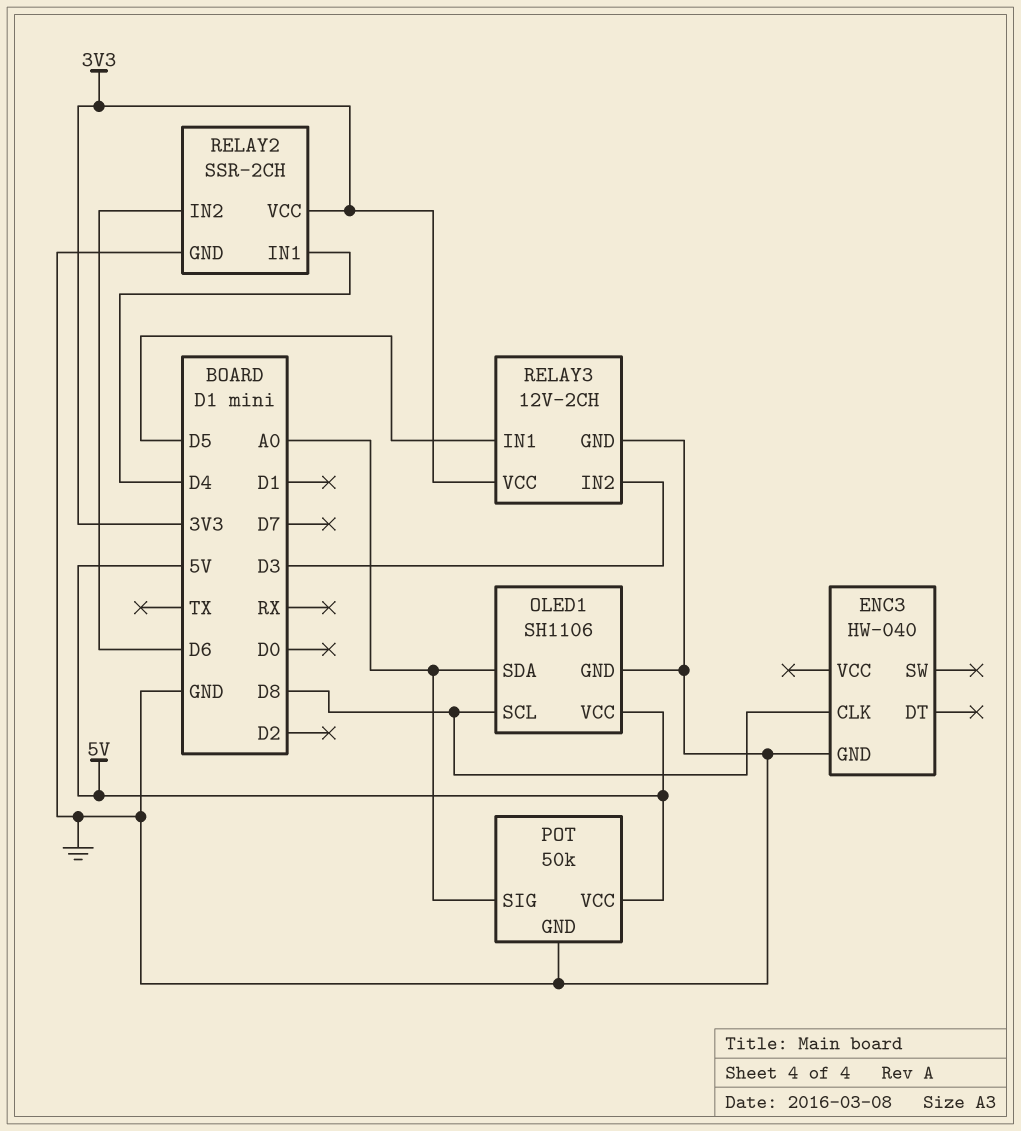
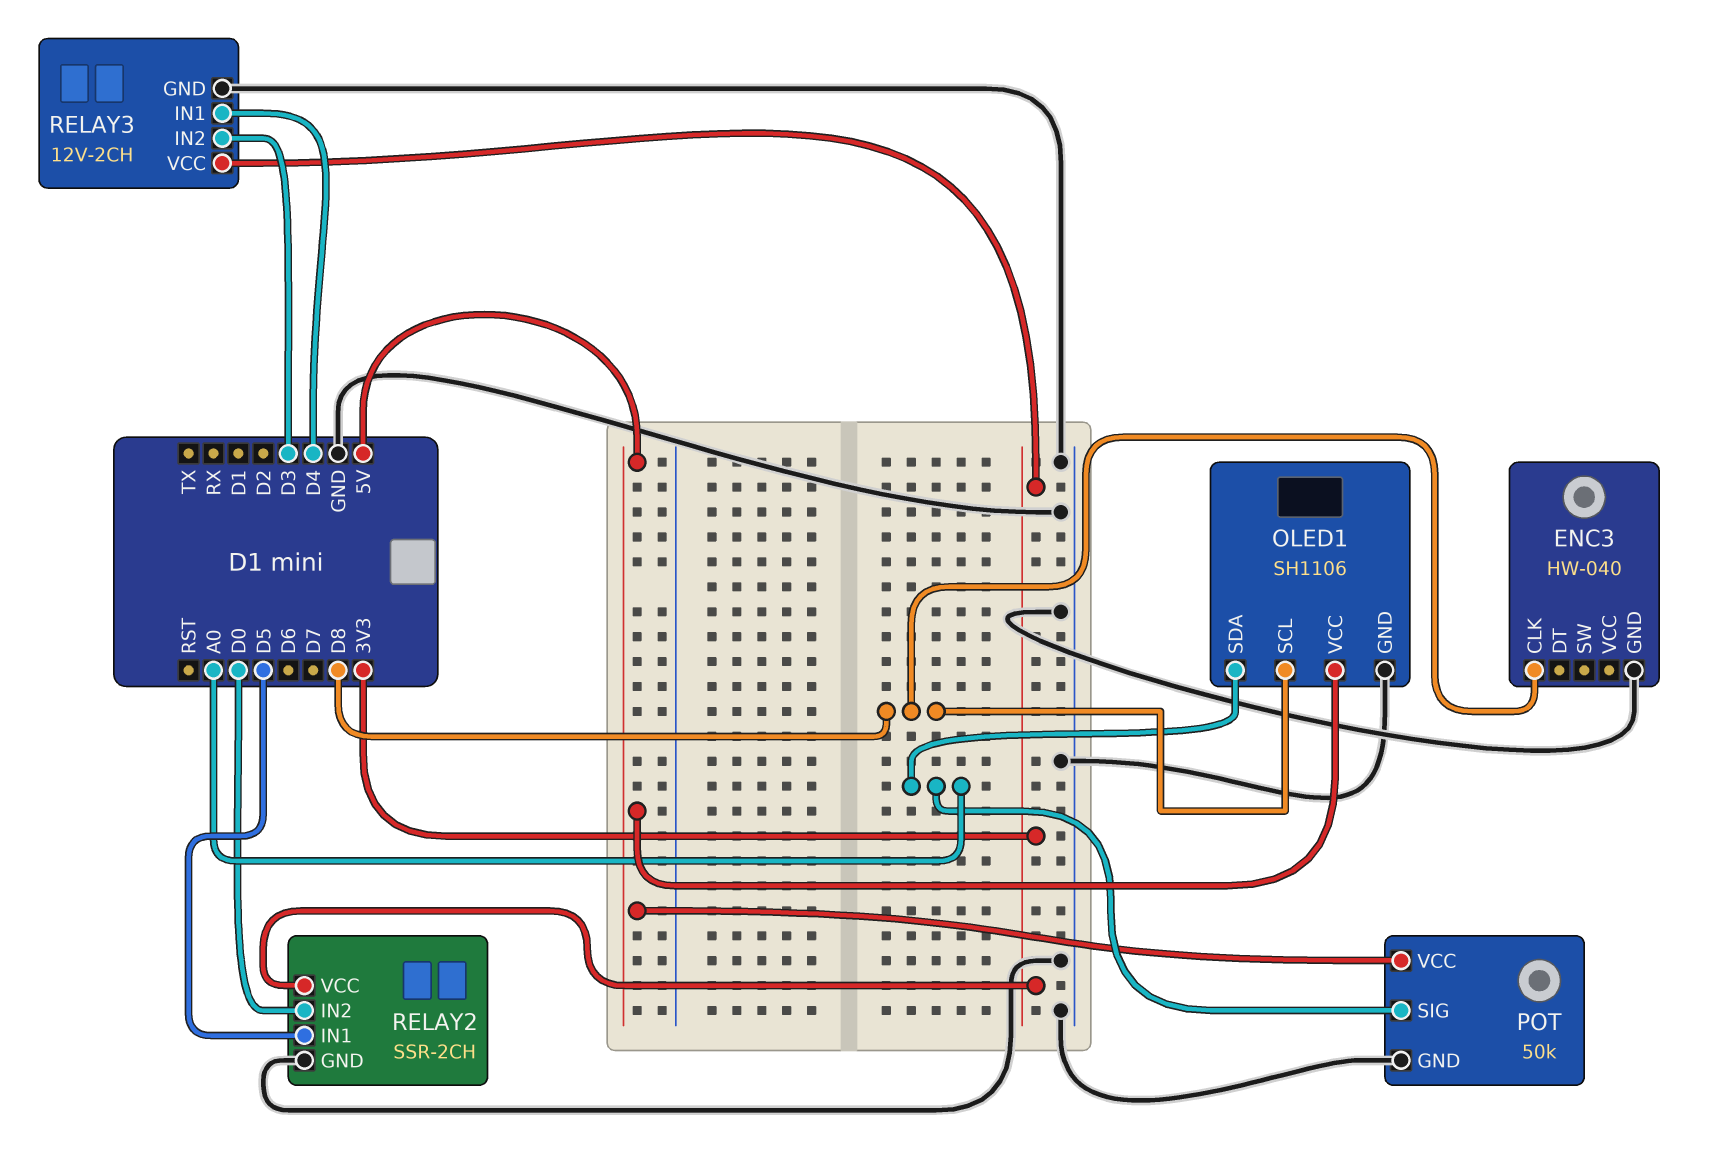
RELAY2 pin IN1: D4 -> D5
RELAY2 pin IN2: D6 -> D0
RELAY3 pin IN1: D5 -> D4

